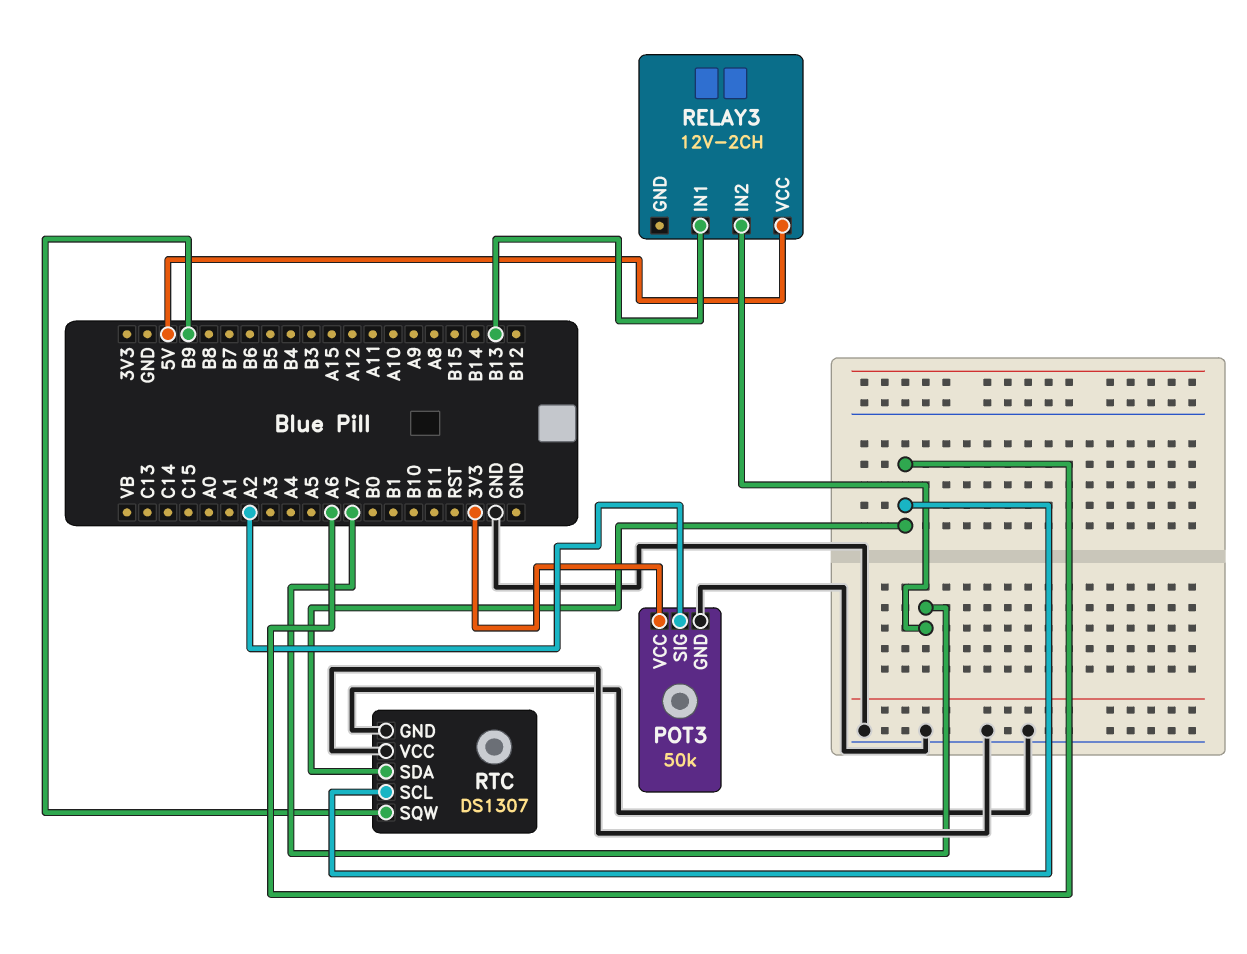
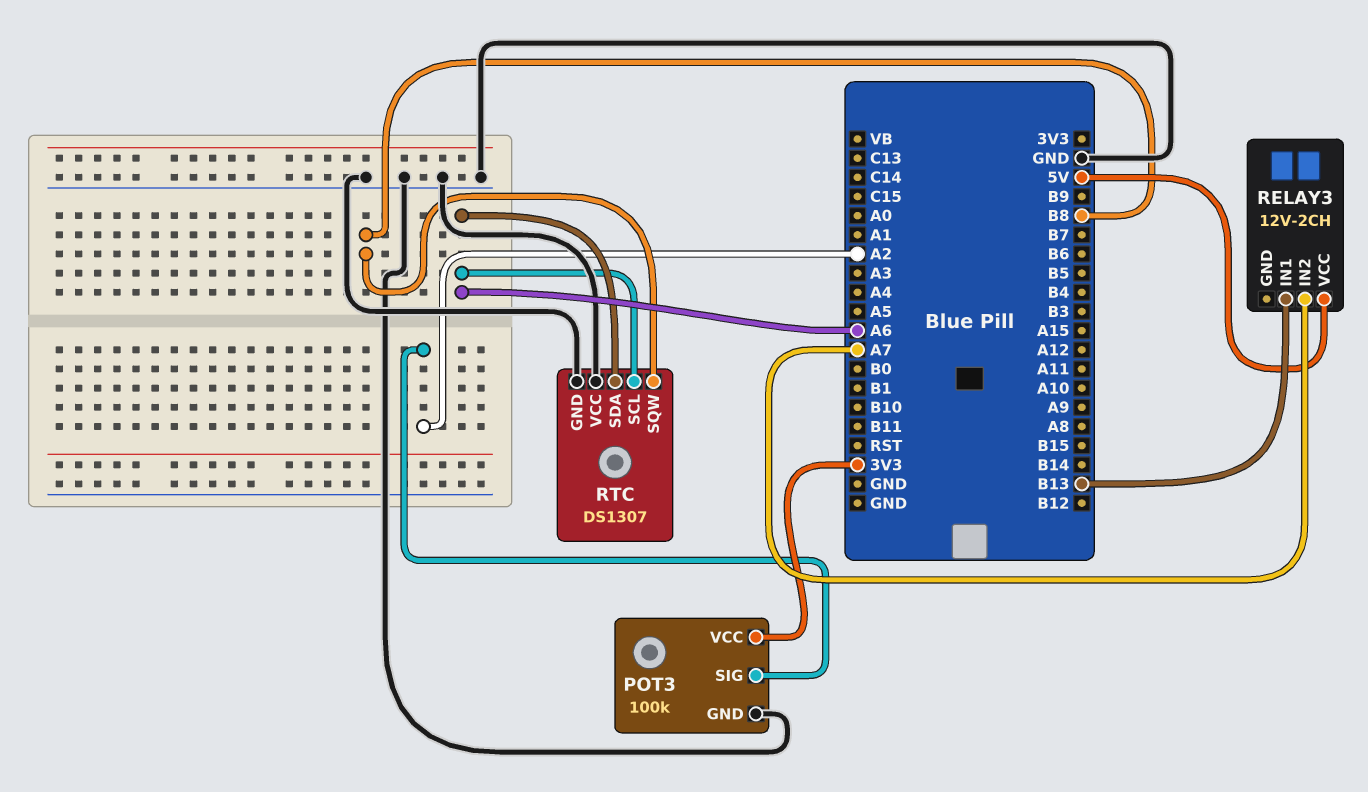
POT3: 50k -> 100k
RTC pin SQW: B9 -> B8

